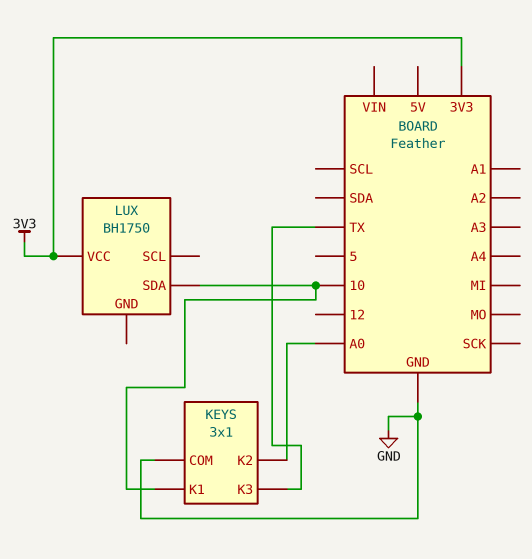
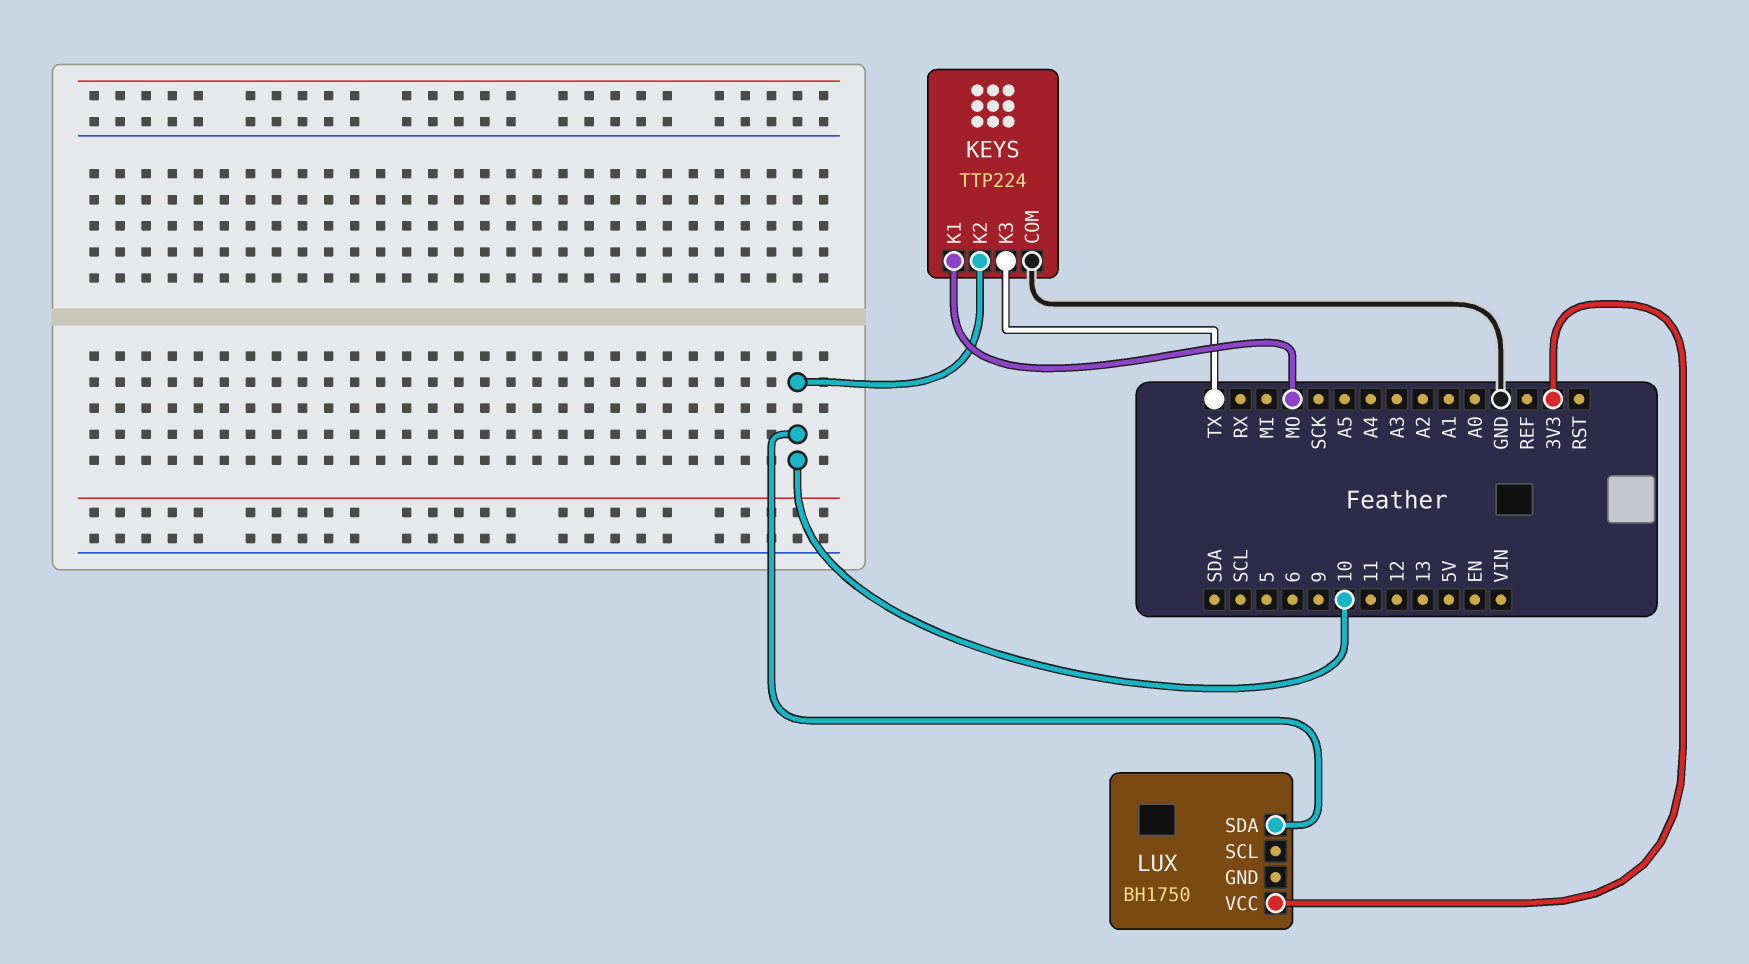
KEYS: 3x1 -> TTP224
KEYS pin K1: 10 -> MO
KEYS pin K2: A0 -> 10

